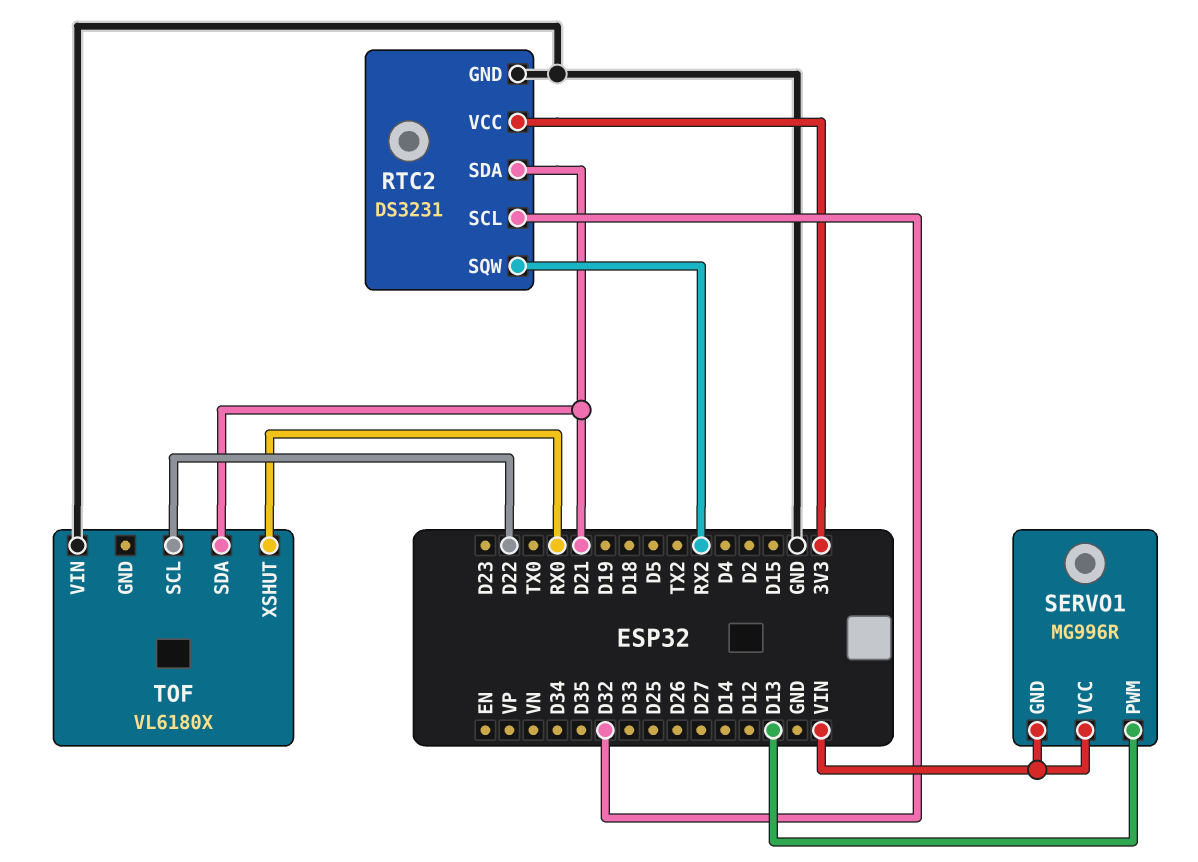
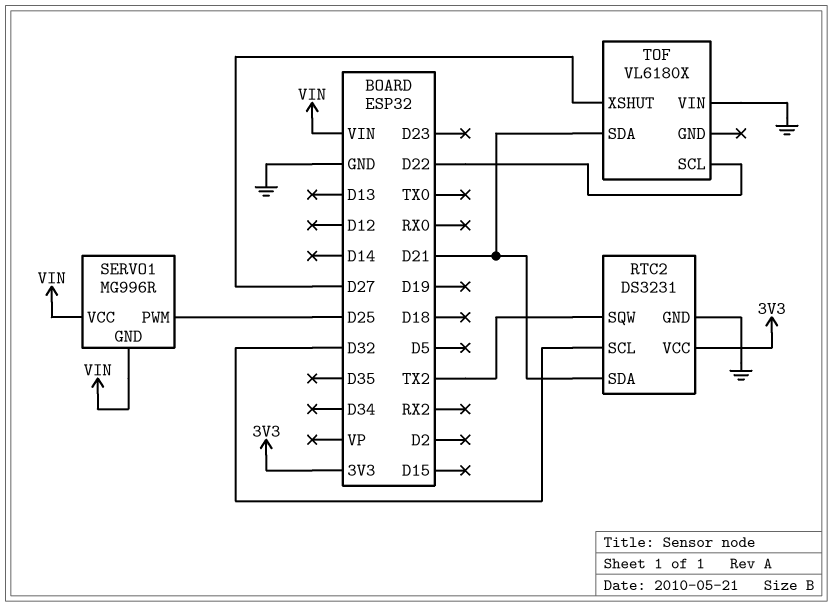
RTC2 pin SQW: RX2 -> TX2
SERVO1 pin PWM: D13 -> D25
TOF pin XSHUT: RX0 -> D27

